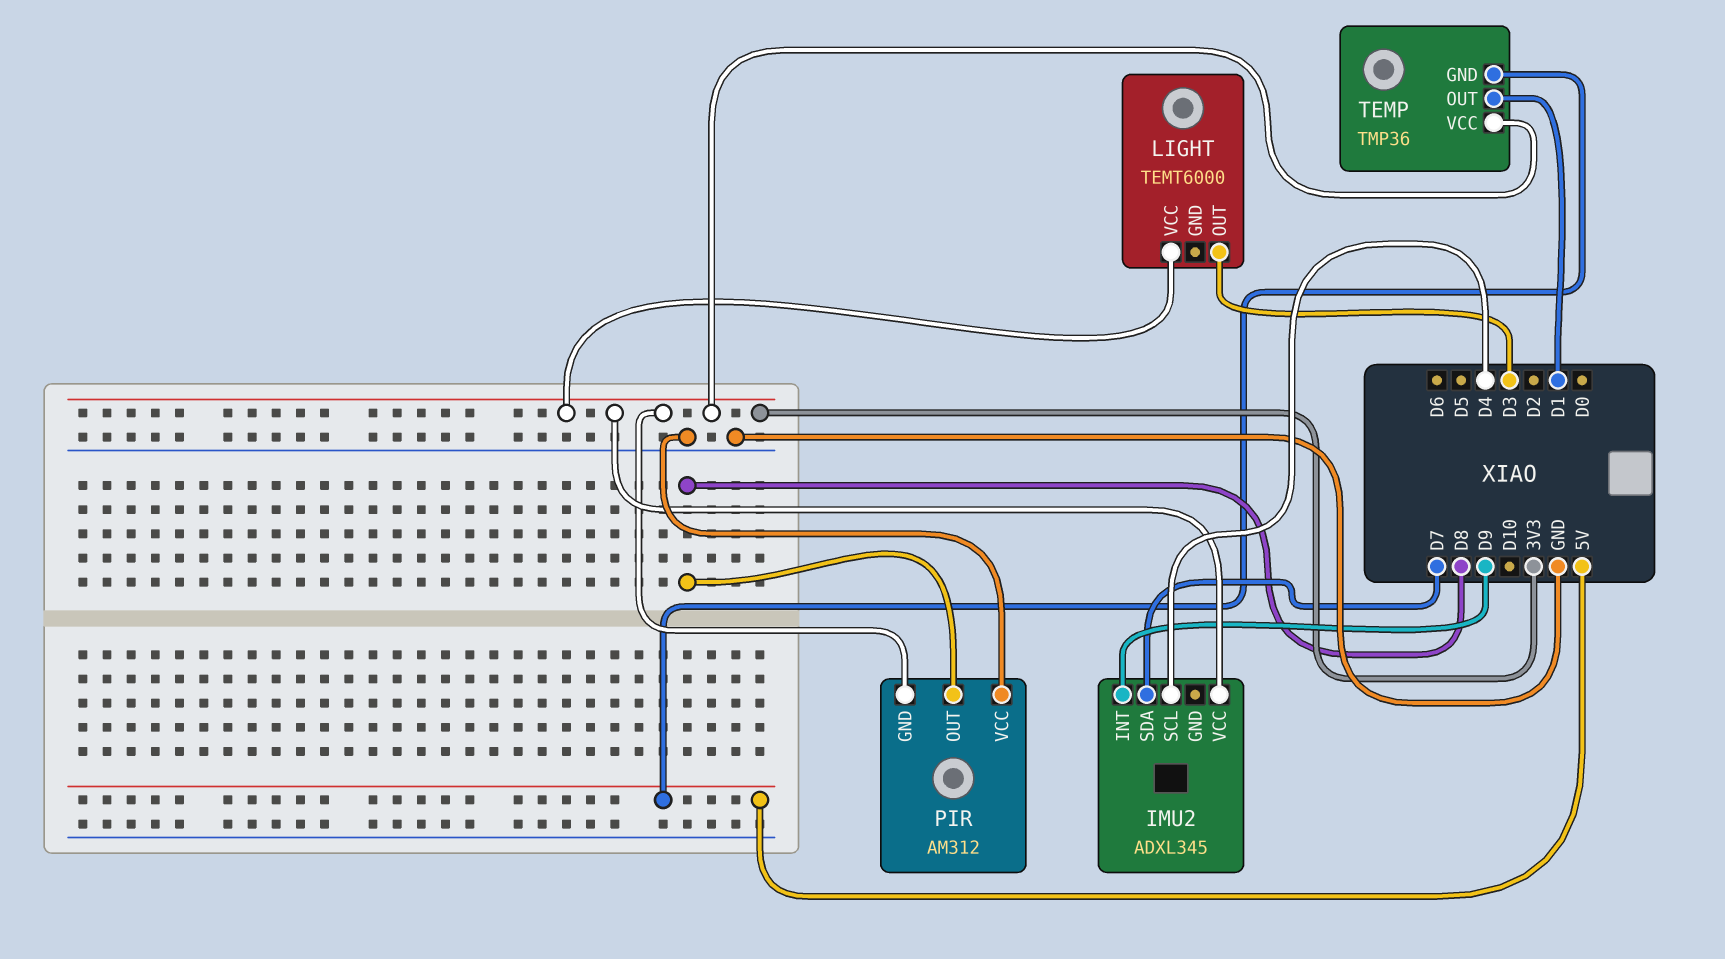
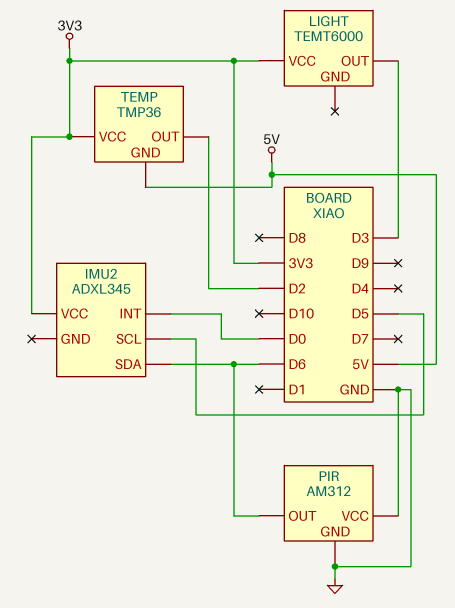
IMU2 pin INT: D9 -> D0
IMU2 pin SCL: D4 -> D5
IMU2 pin SDA: D7 -> D6
PIR pin GND: 3V3 -> GND
PIR pin OUT: D8 -> D6
TEMP pin OUT: D1 -> D2

